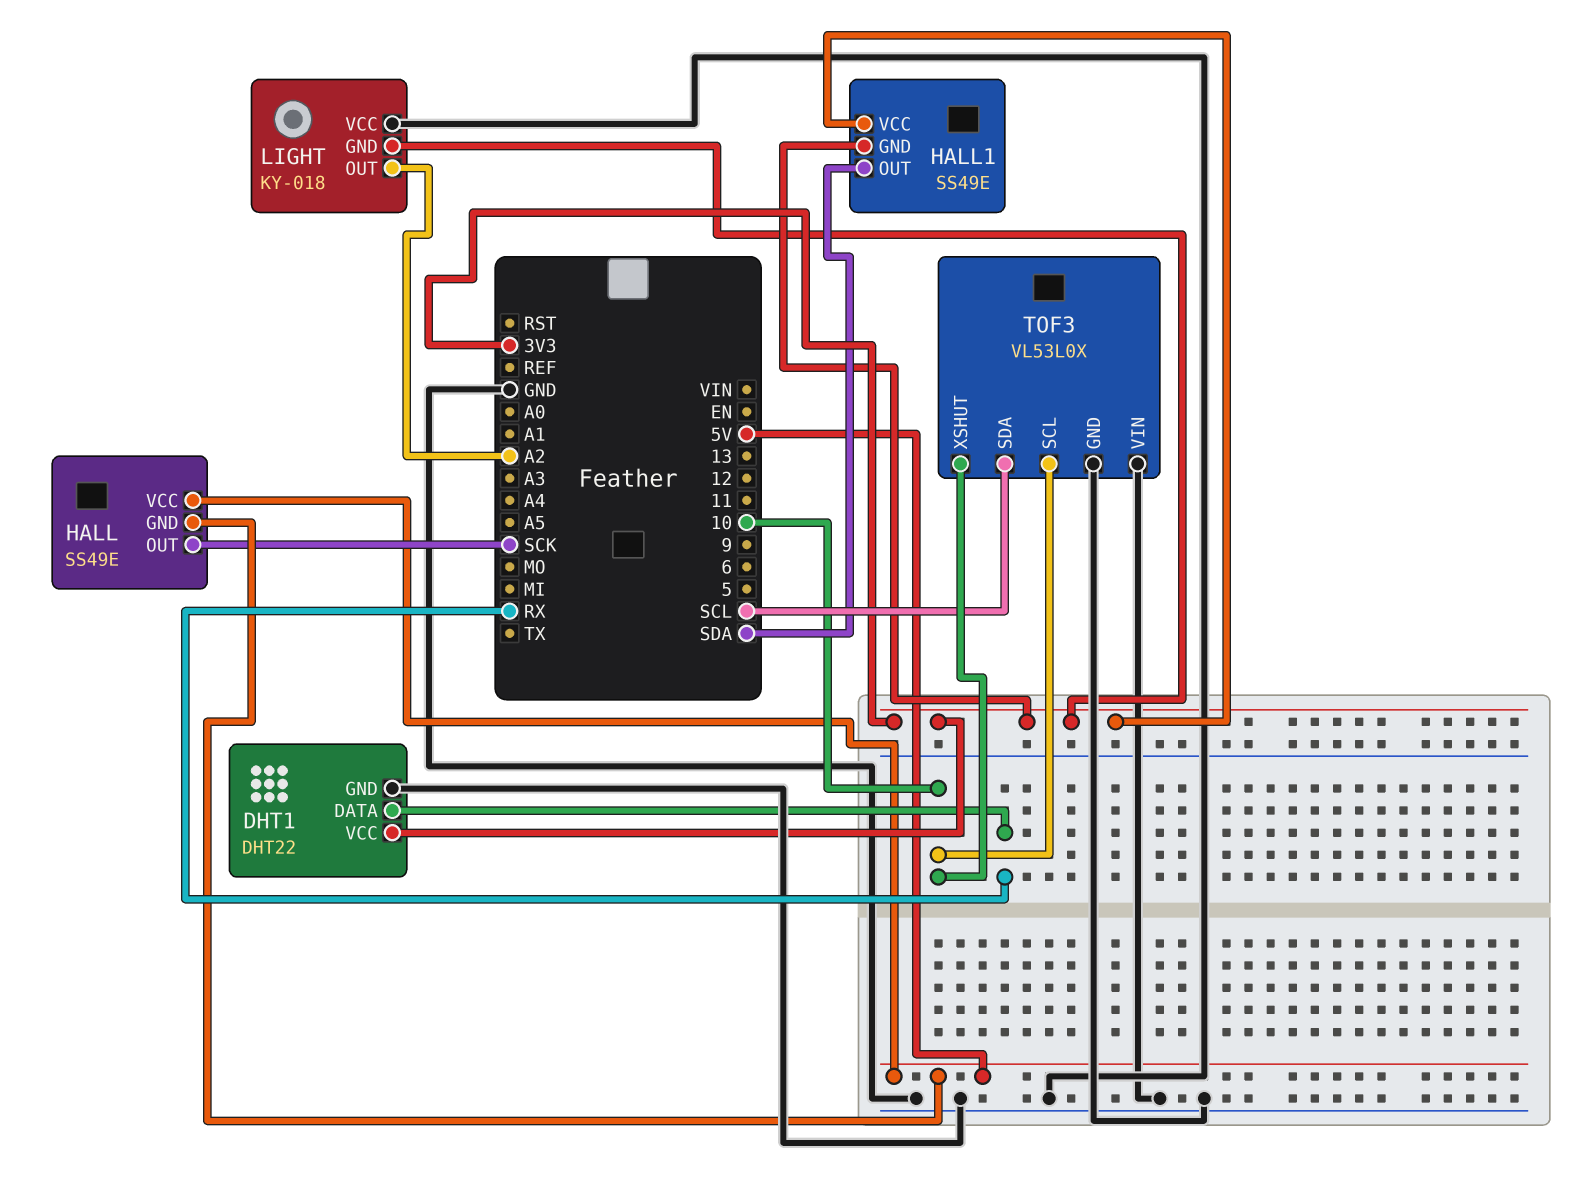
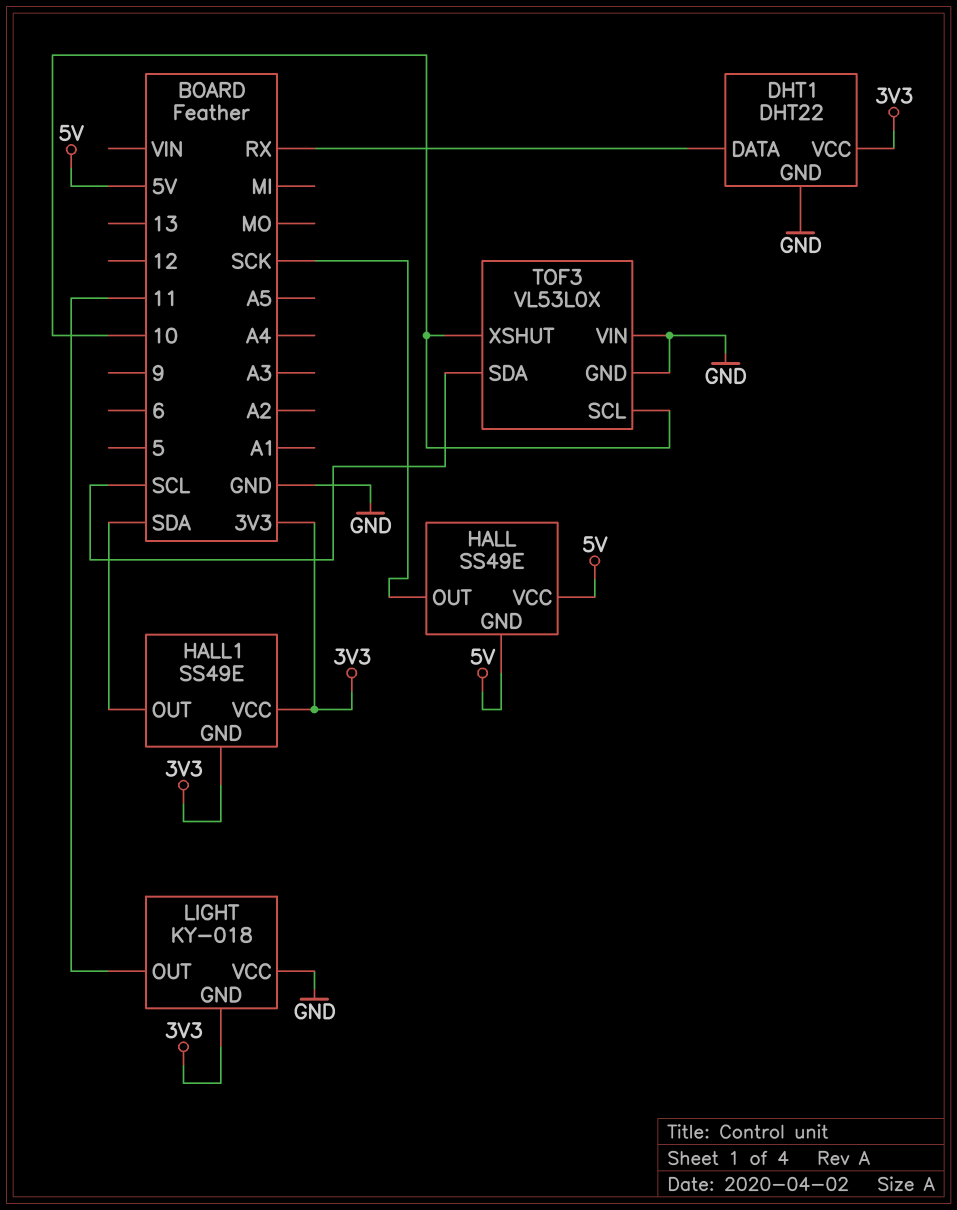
LIGHT pin OUT: A2 -> 11

